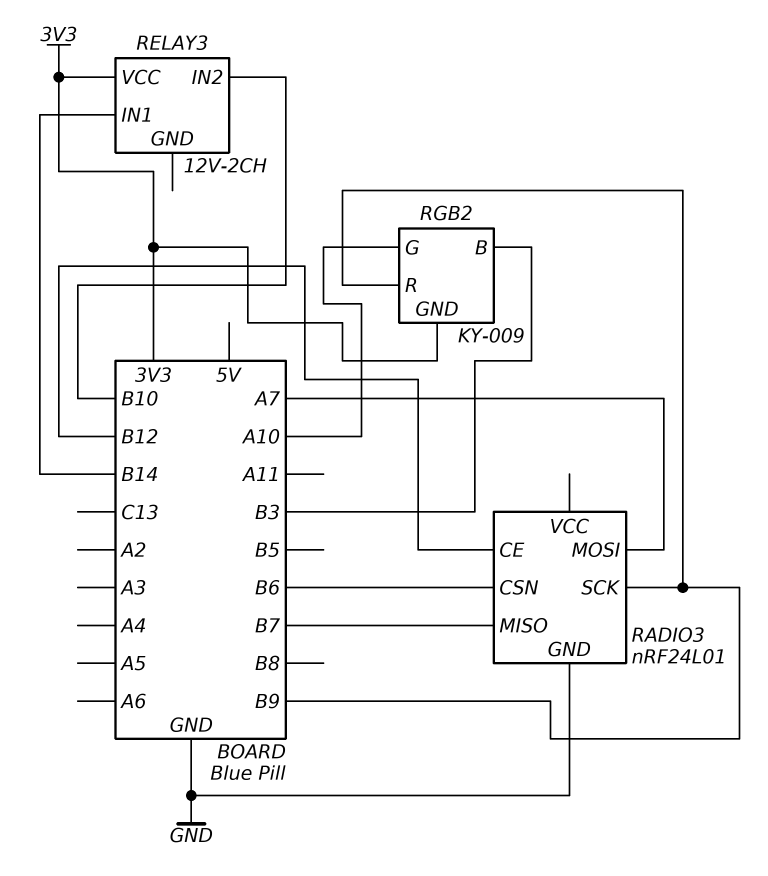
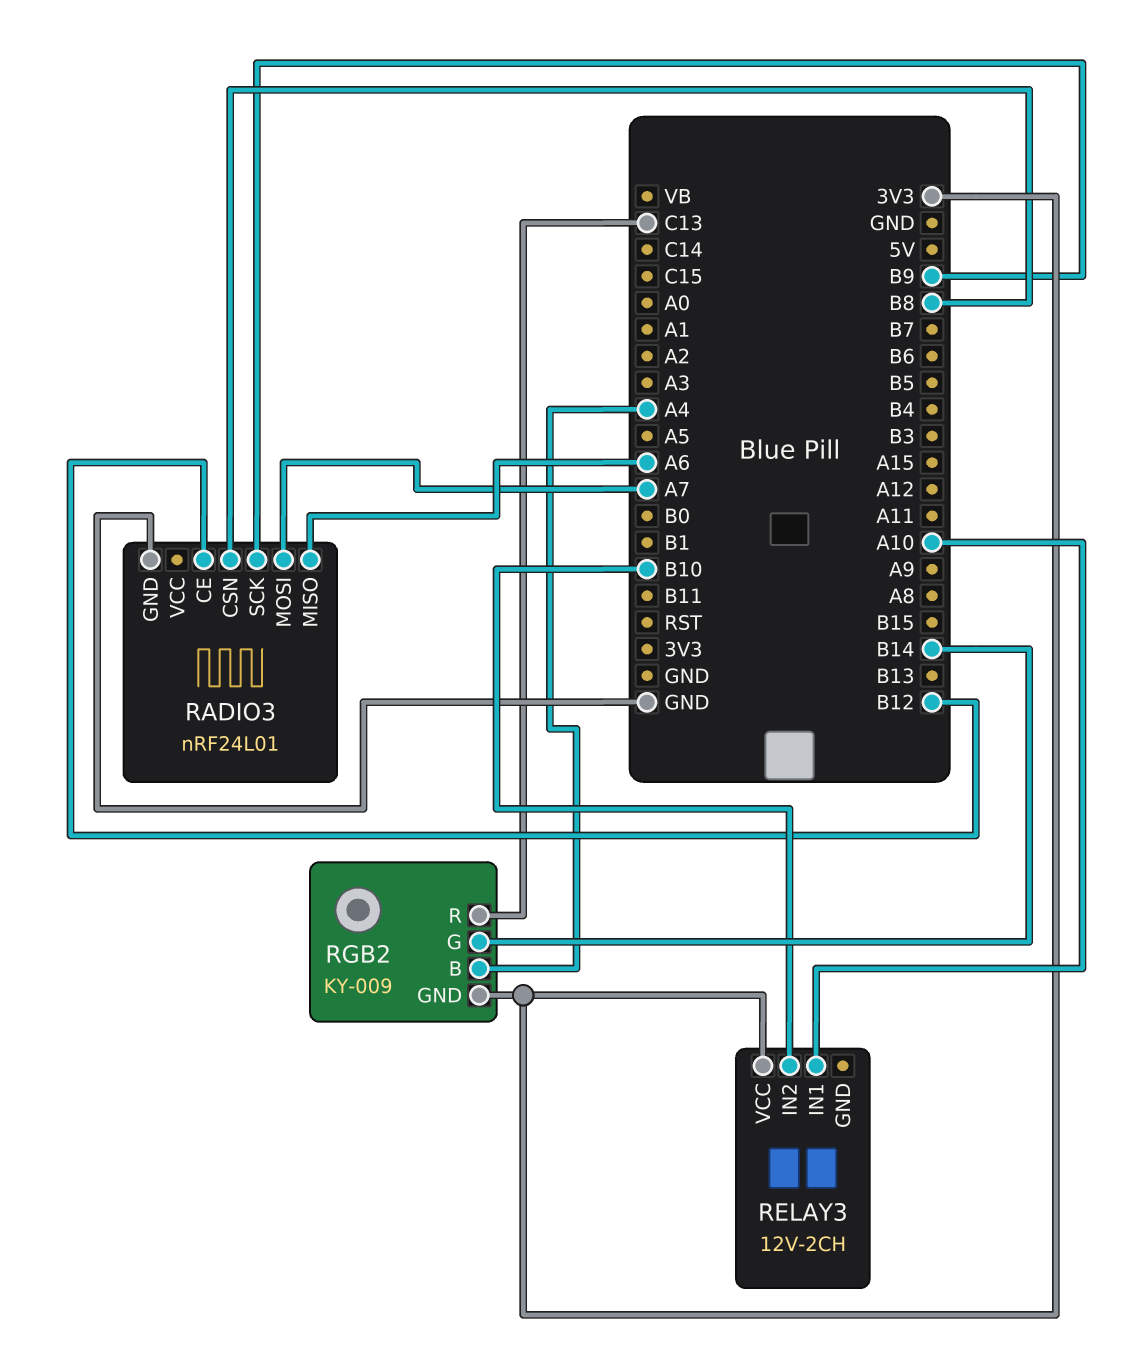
RADIO3 pin CSN: B6 -> B8
RADIO3 pin MISO: B7 -> A6
RELAY3 pin IN1: B14 -> A10
RGB2 pin B: B3 -> A4
RGB2 pin G: A10 -> B14
RGB2 pin R: B9 -> C13

